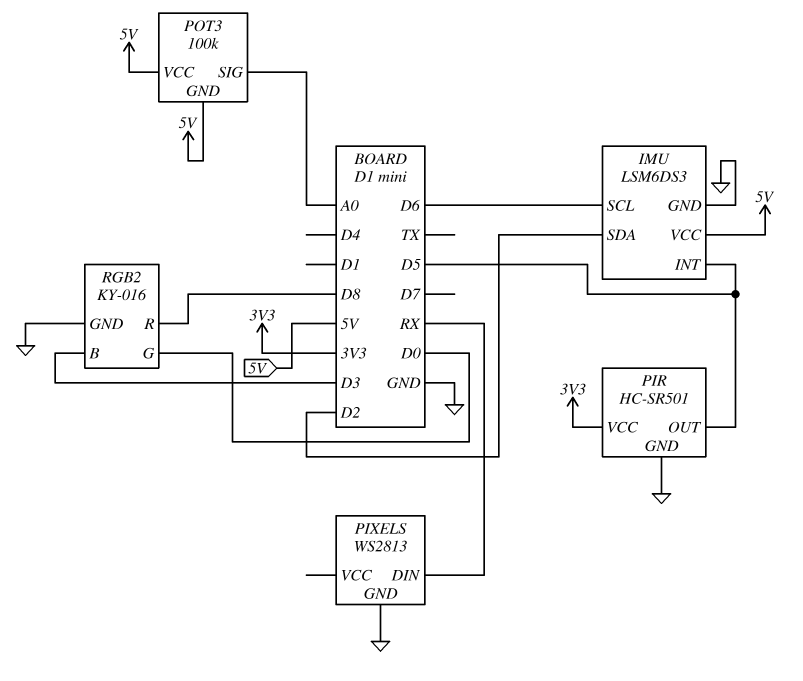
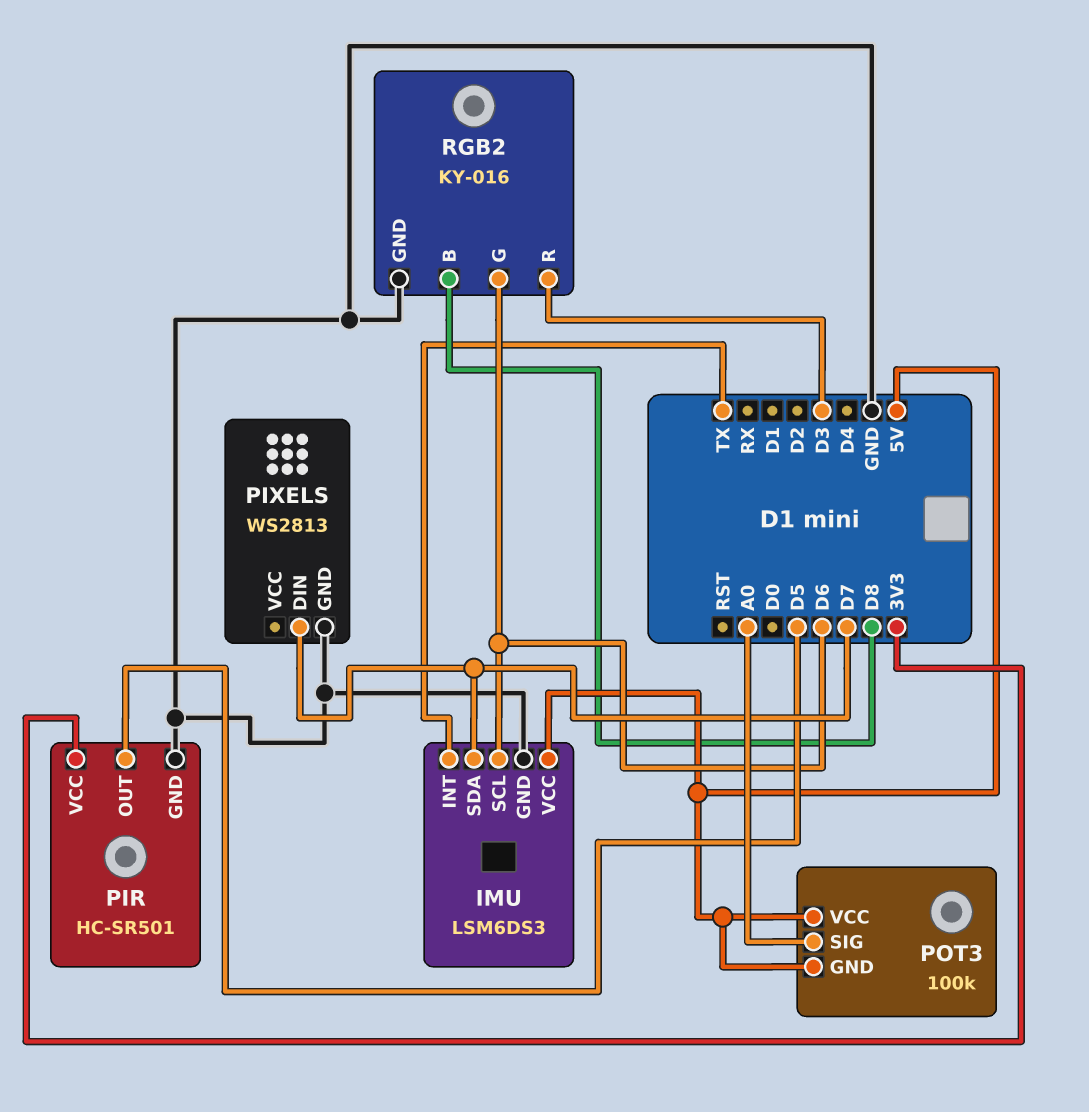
IMU pin INT: D5 -> TX
IMU pin SDA: D2 -> D7
PIXELS pin DIN: RX -> D7
RGB2 pin B: D3 -> D8
RGB2 pin G: D0 -> D6
RGB2 pin R: D8 -> D3

